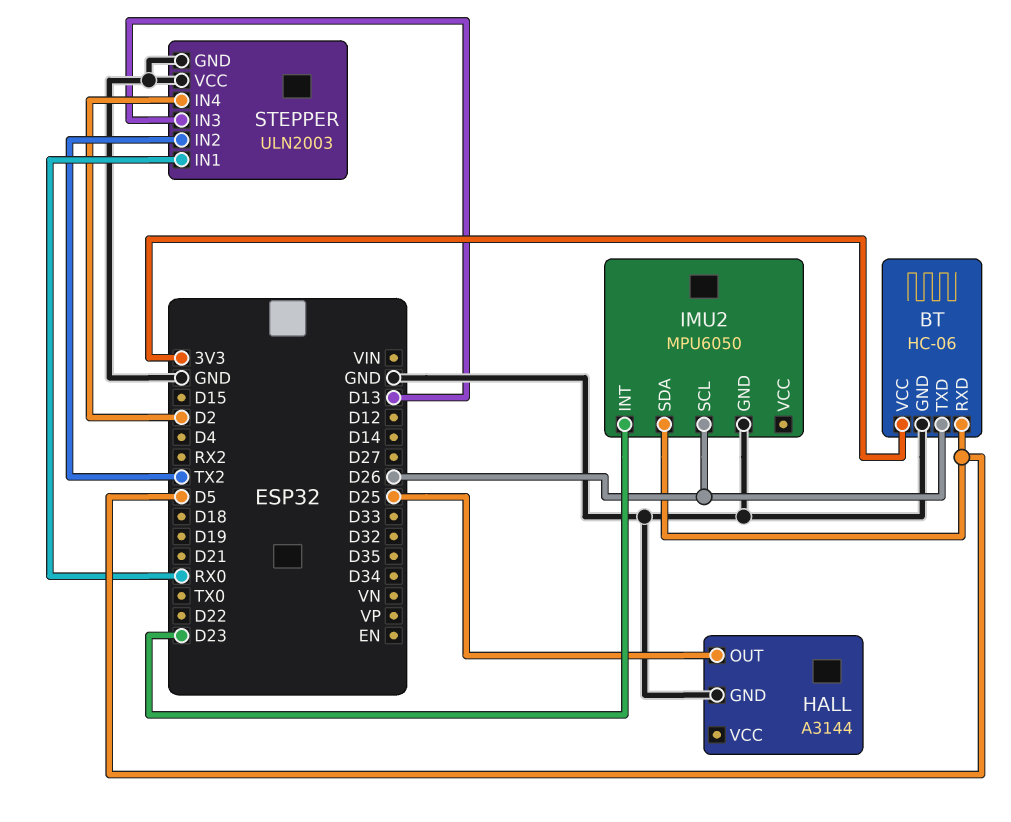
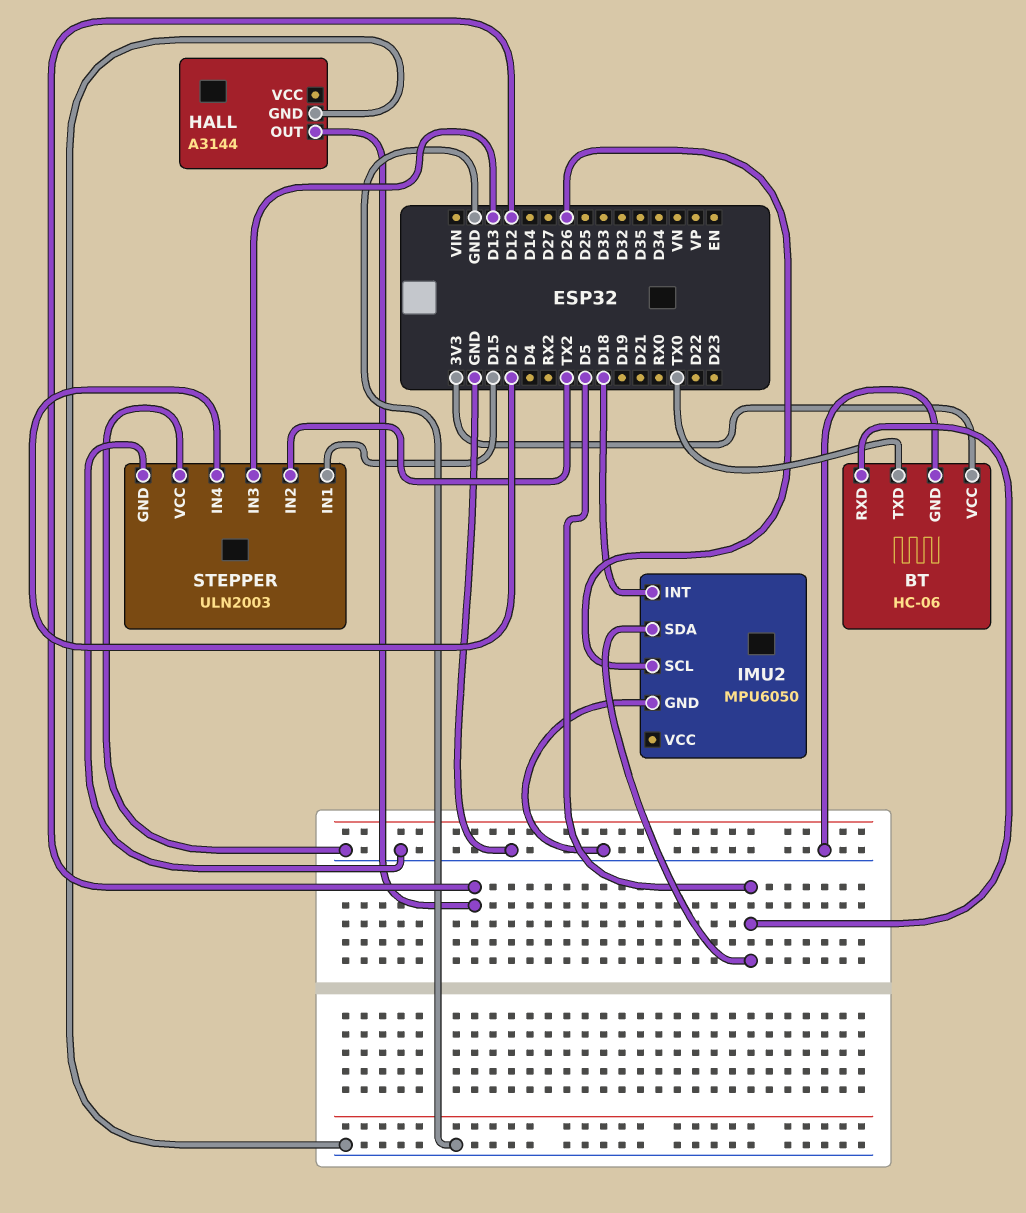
BT pin TXD: D26 -> TX0
HALL pin OUT: D25 -> D12
IMU2 pin INT: D23 -> D18
STEPPER pin IN1: RX0 -> D15

